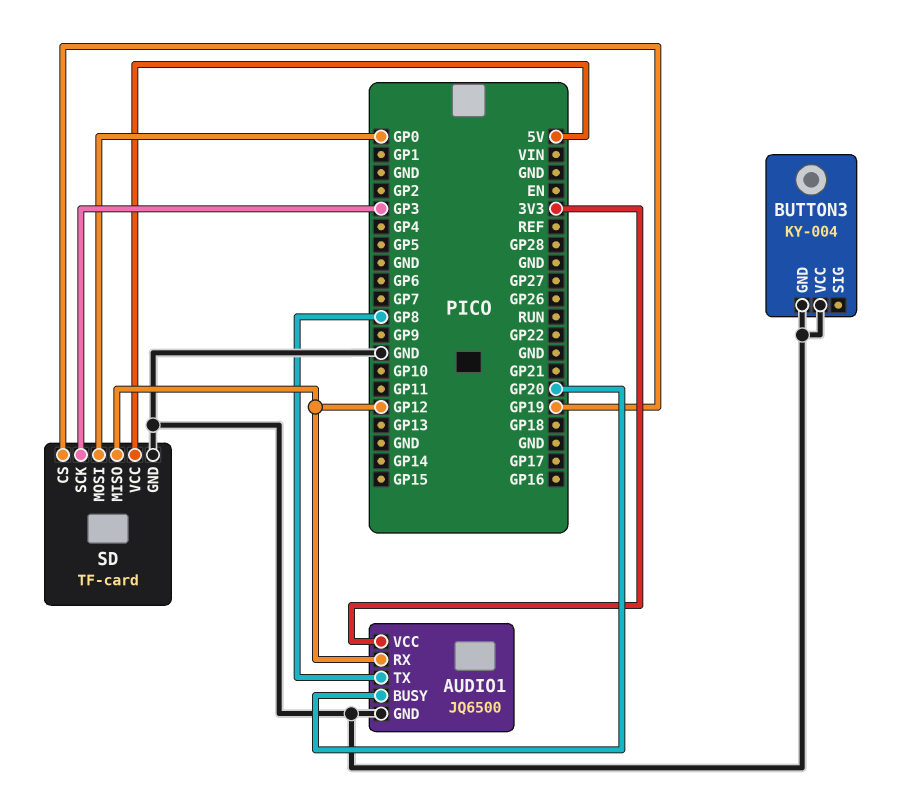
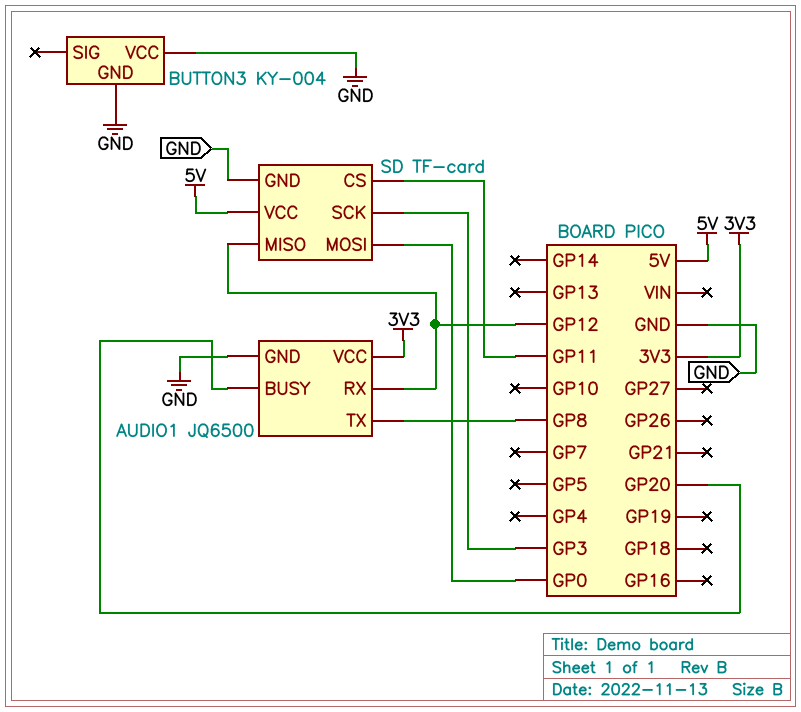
SD pin CS: GP19 -> GP11

